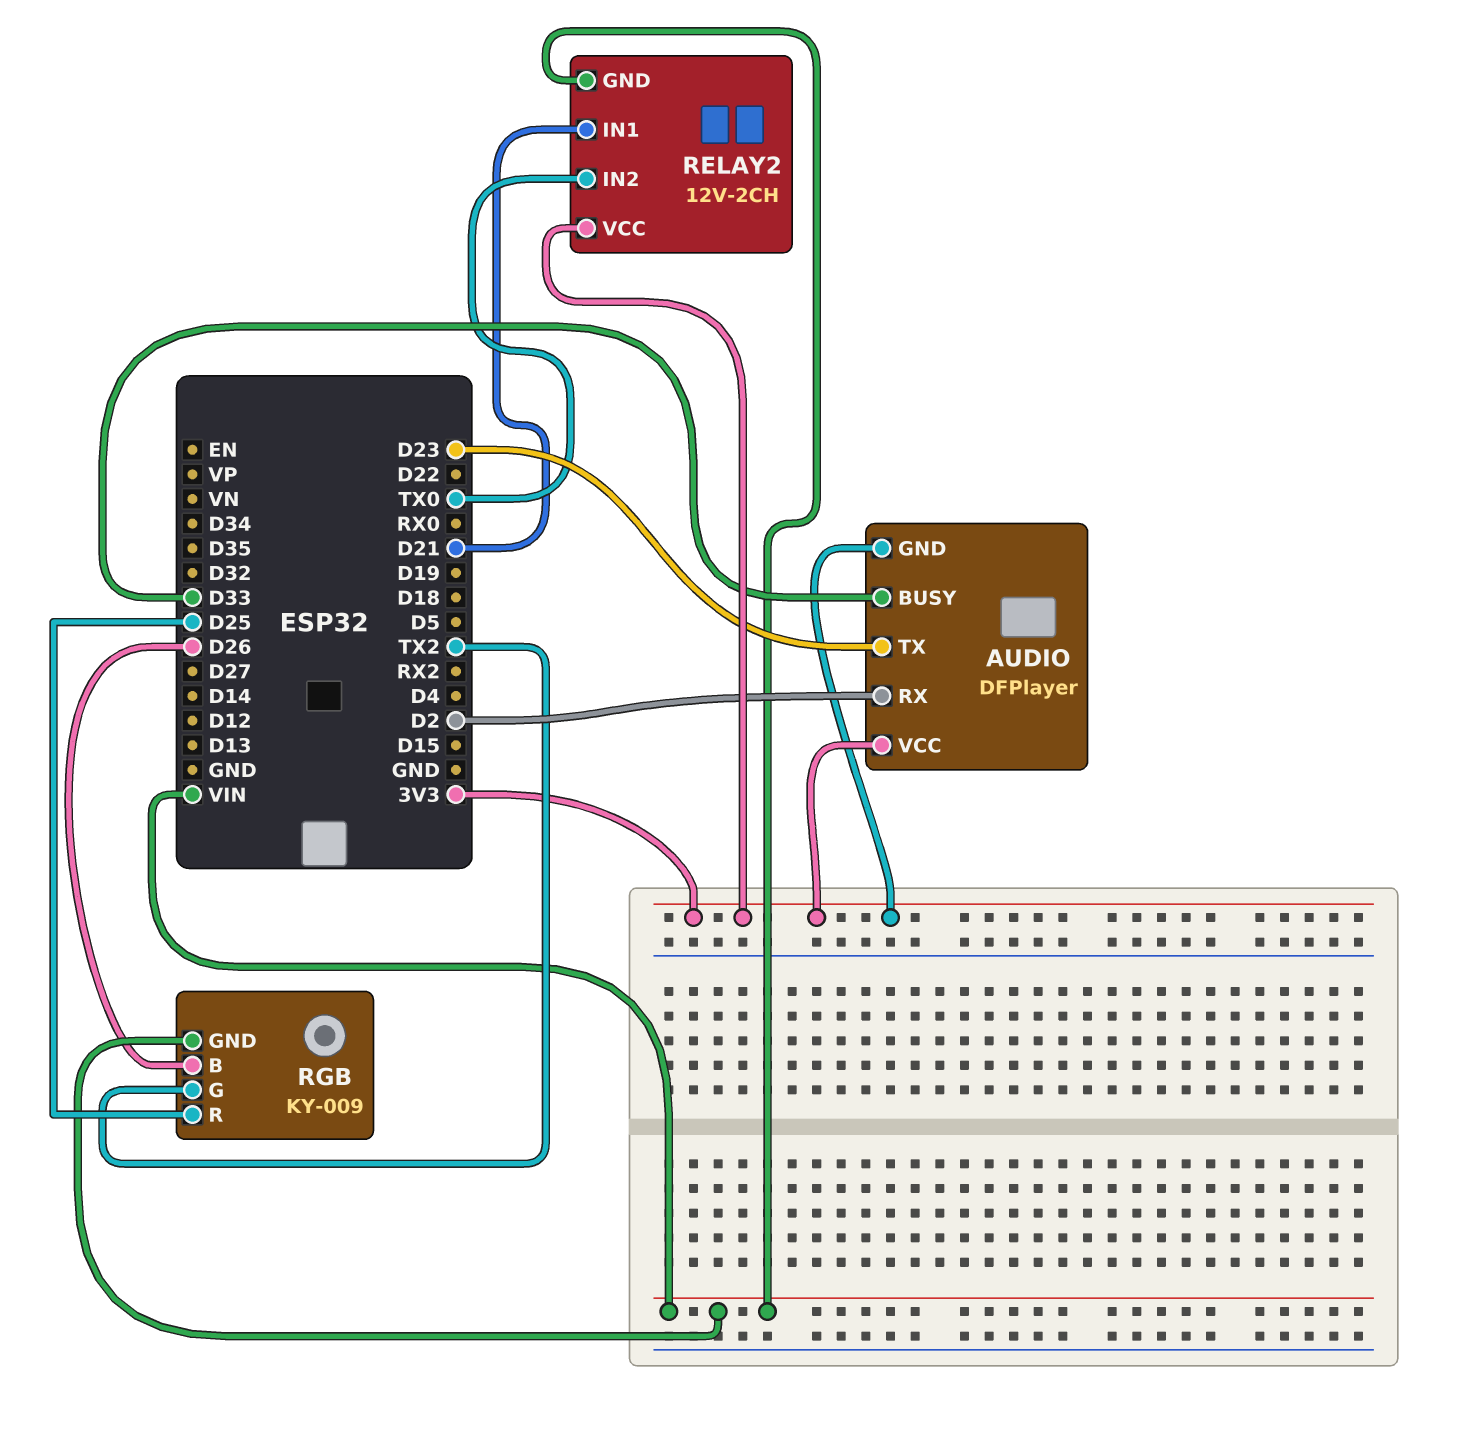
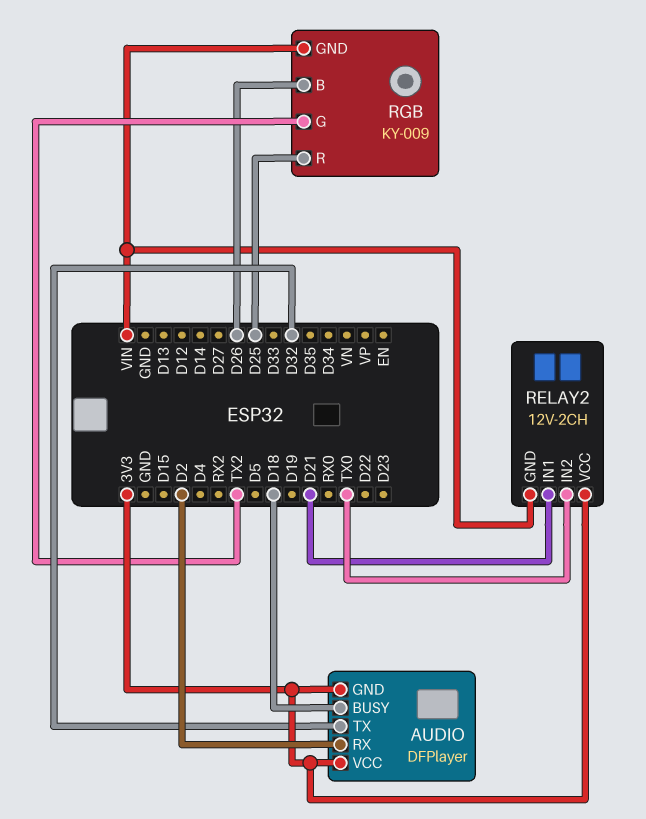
AUDIO pin BUSY: D33 -> D18
AUDIO pin TX: D23 -> D32

